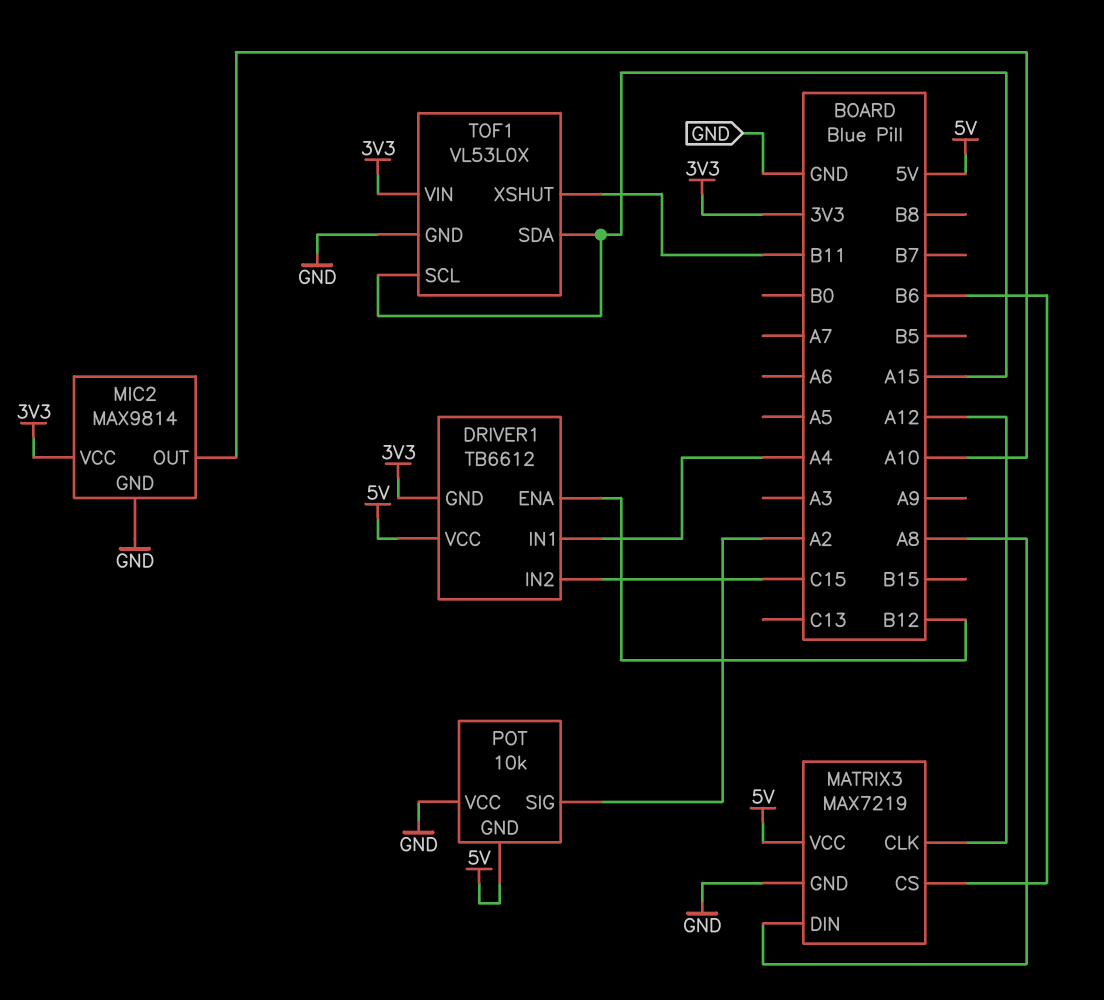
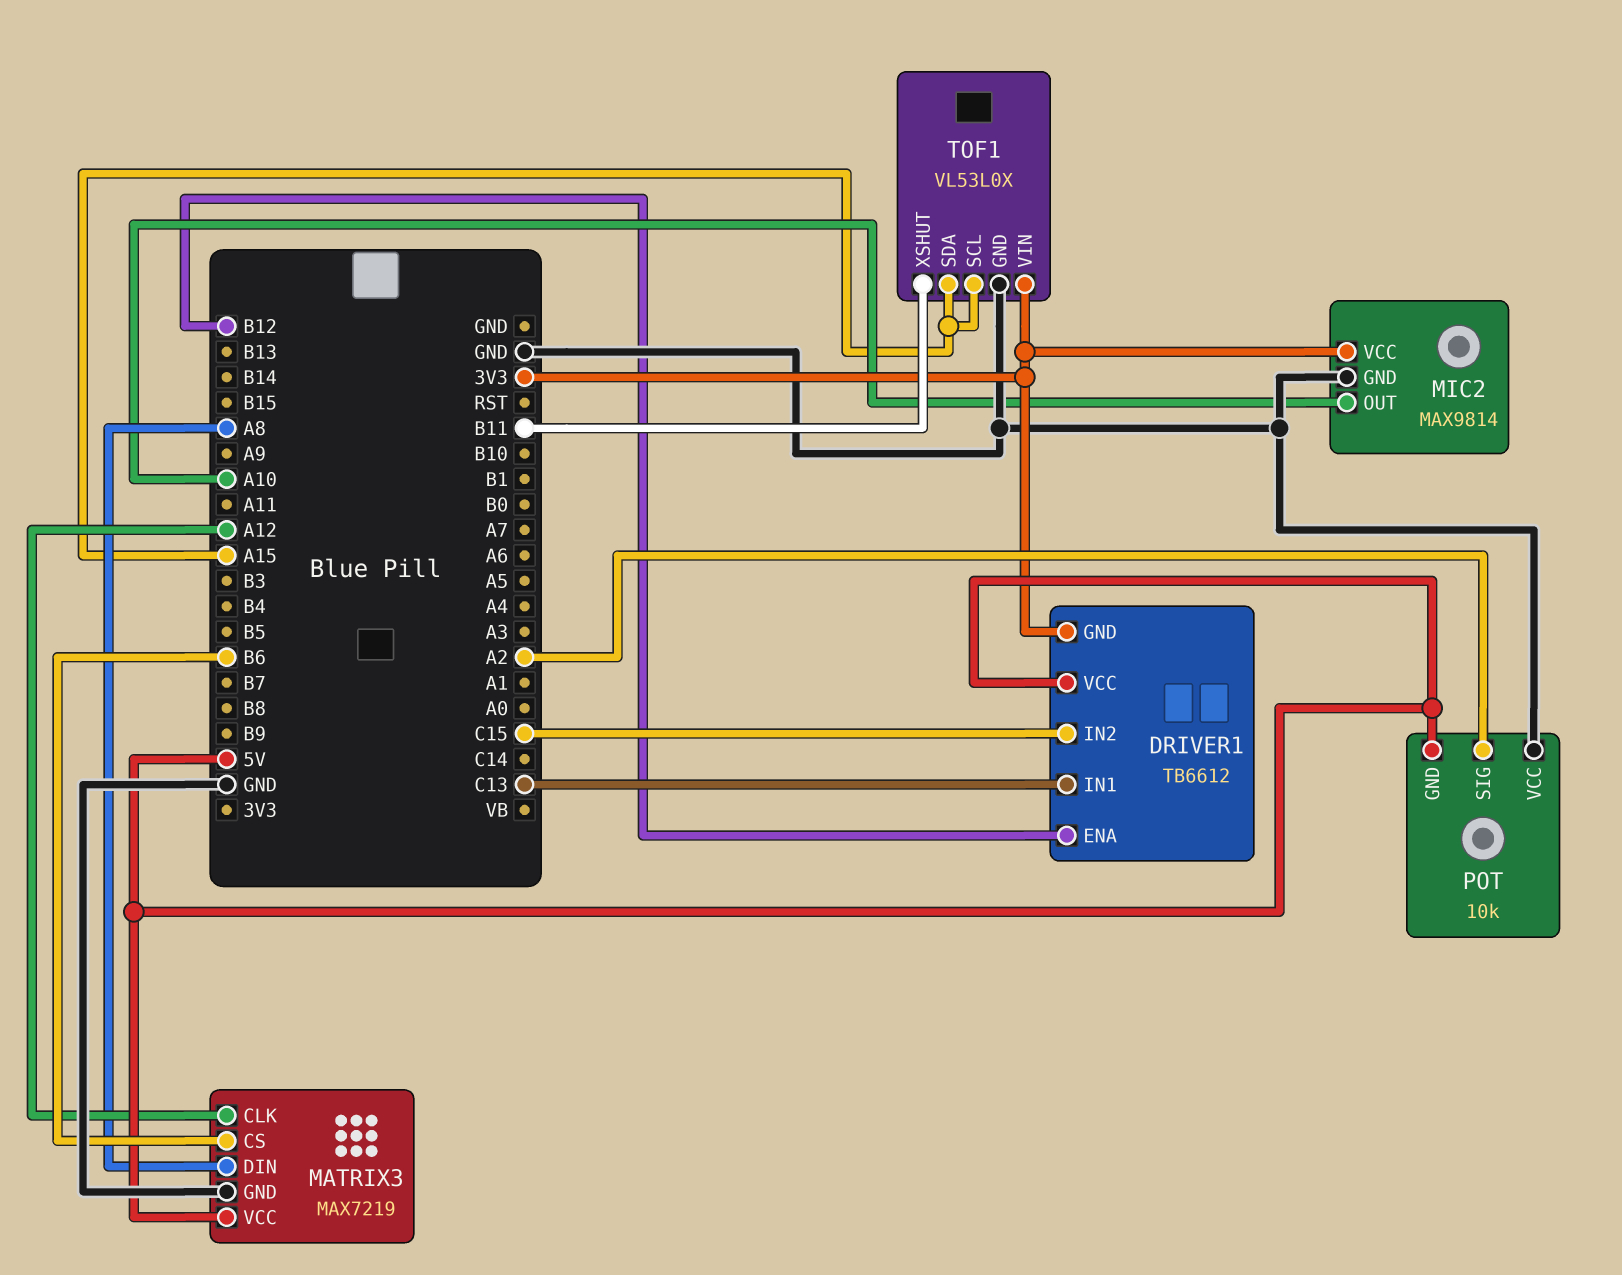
DRIVER1 pin IN1: A4 -> C13

